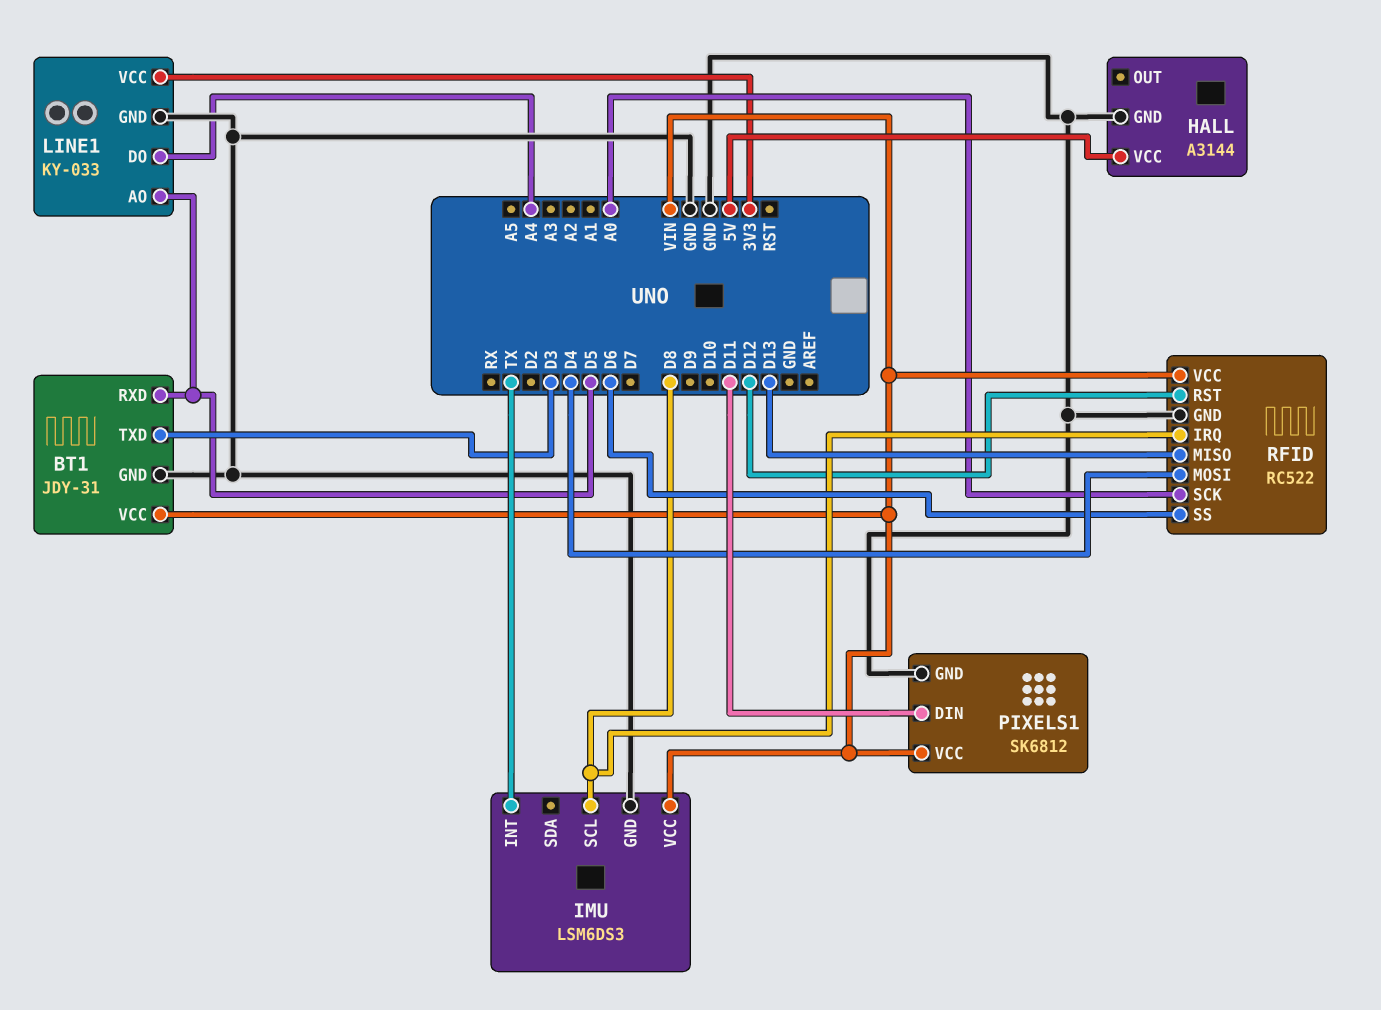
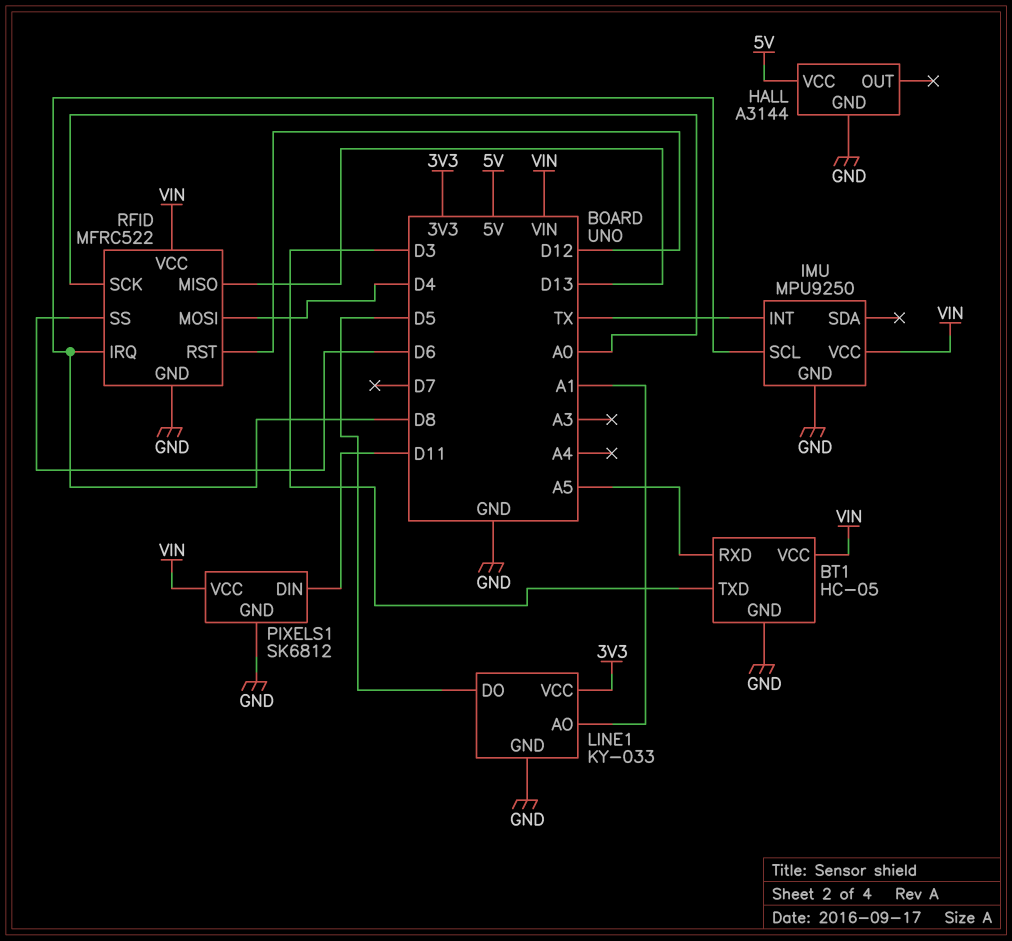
BT1: JDY-31 -> HC-05
BT1 pin RXD: D5 -> A5
IMU: LSM6DS3 -> MPU9250
LINE1 pin AO: D5 -> A1
LINE1 pin DO: A4 -> D5
RFID: RC522 -> MFRC522

